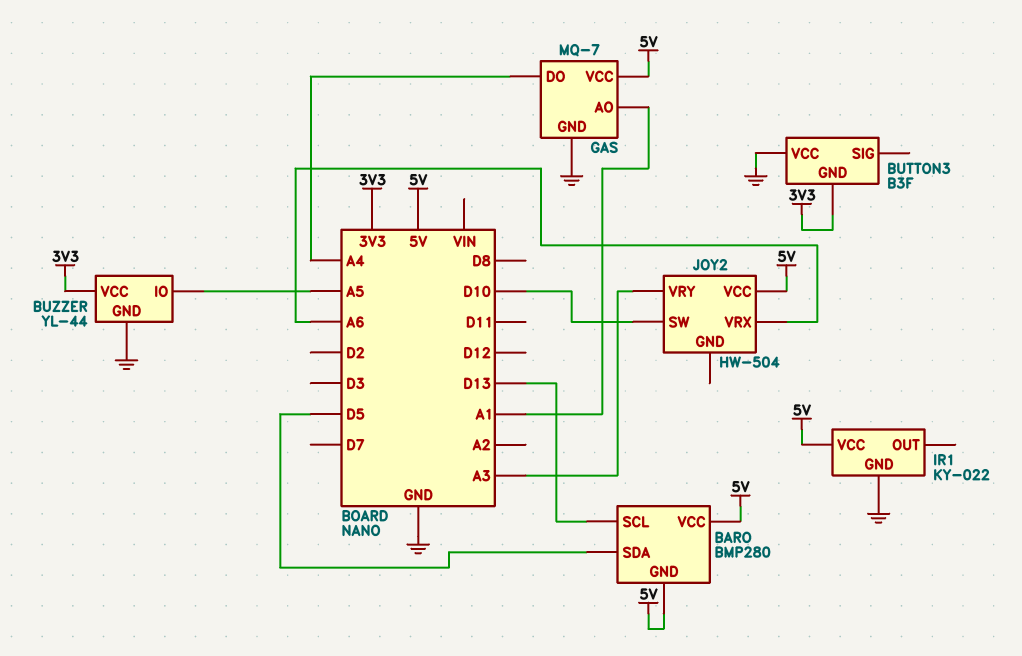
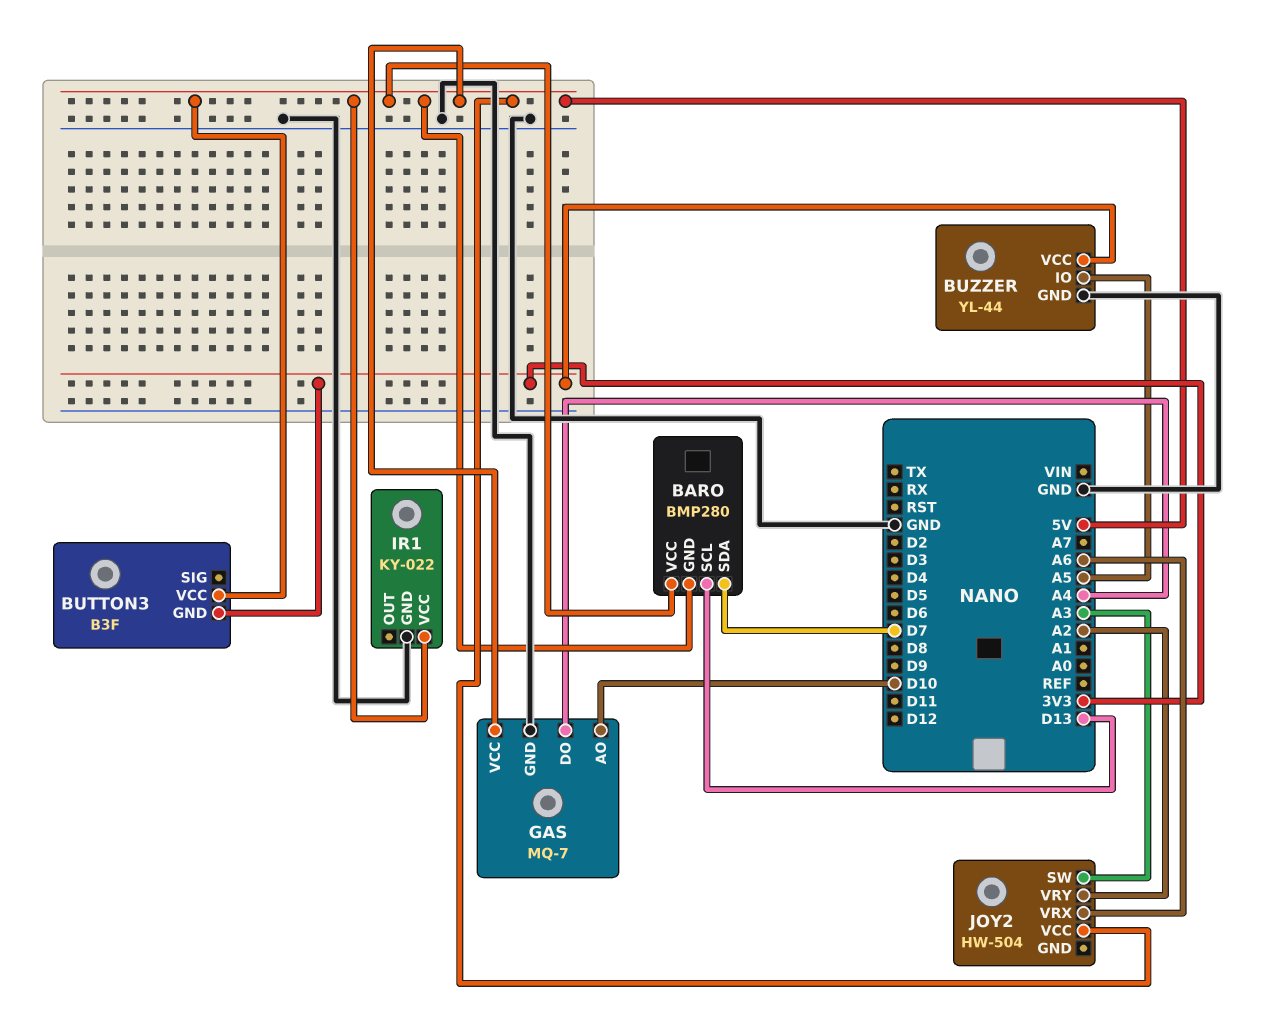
BARO pin SDA: D5 -> D7
BUTTON3 pin VCC: GND -> 5V
GAS pin AO: A1 -> D10
JOY2 pin SW: D10 -> A3
JOY2 pin VRY: A3 -> A2

